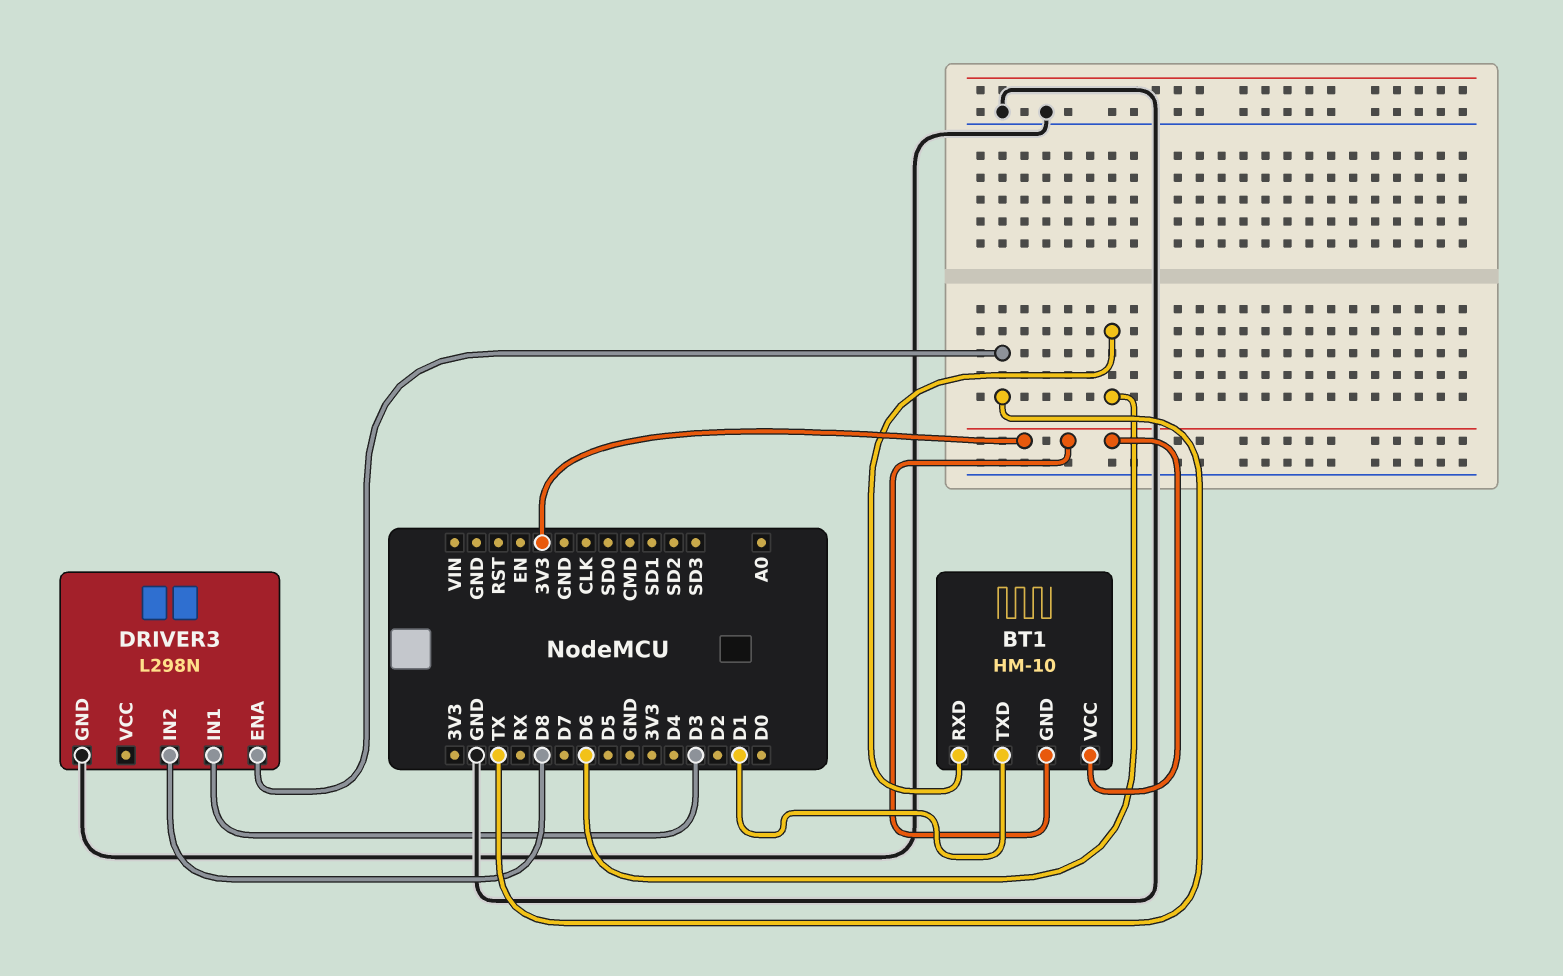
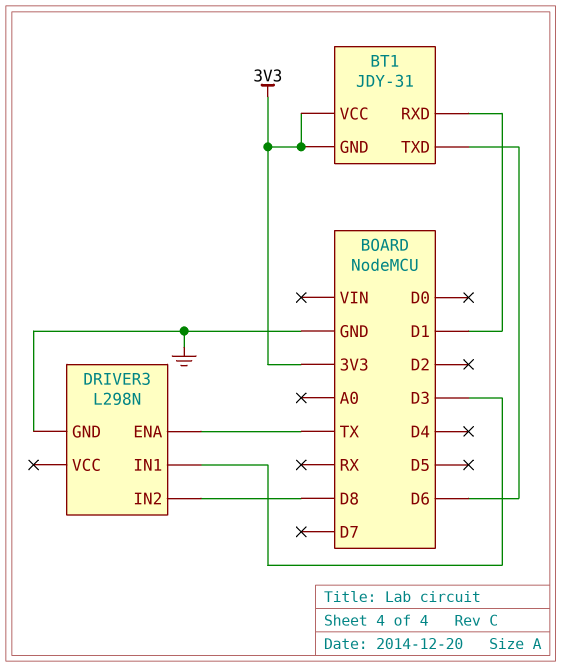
BT1: HM-10 -> JDY-31
BT1 pin RXD: D6 -> D1
BT1 pin TXD: D1 -> D6

